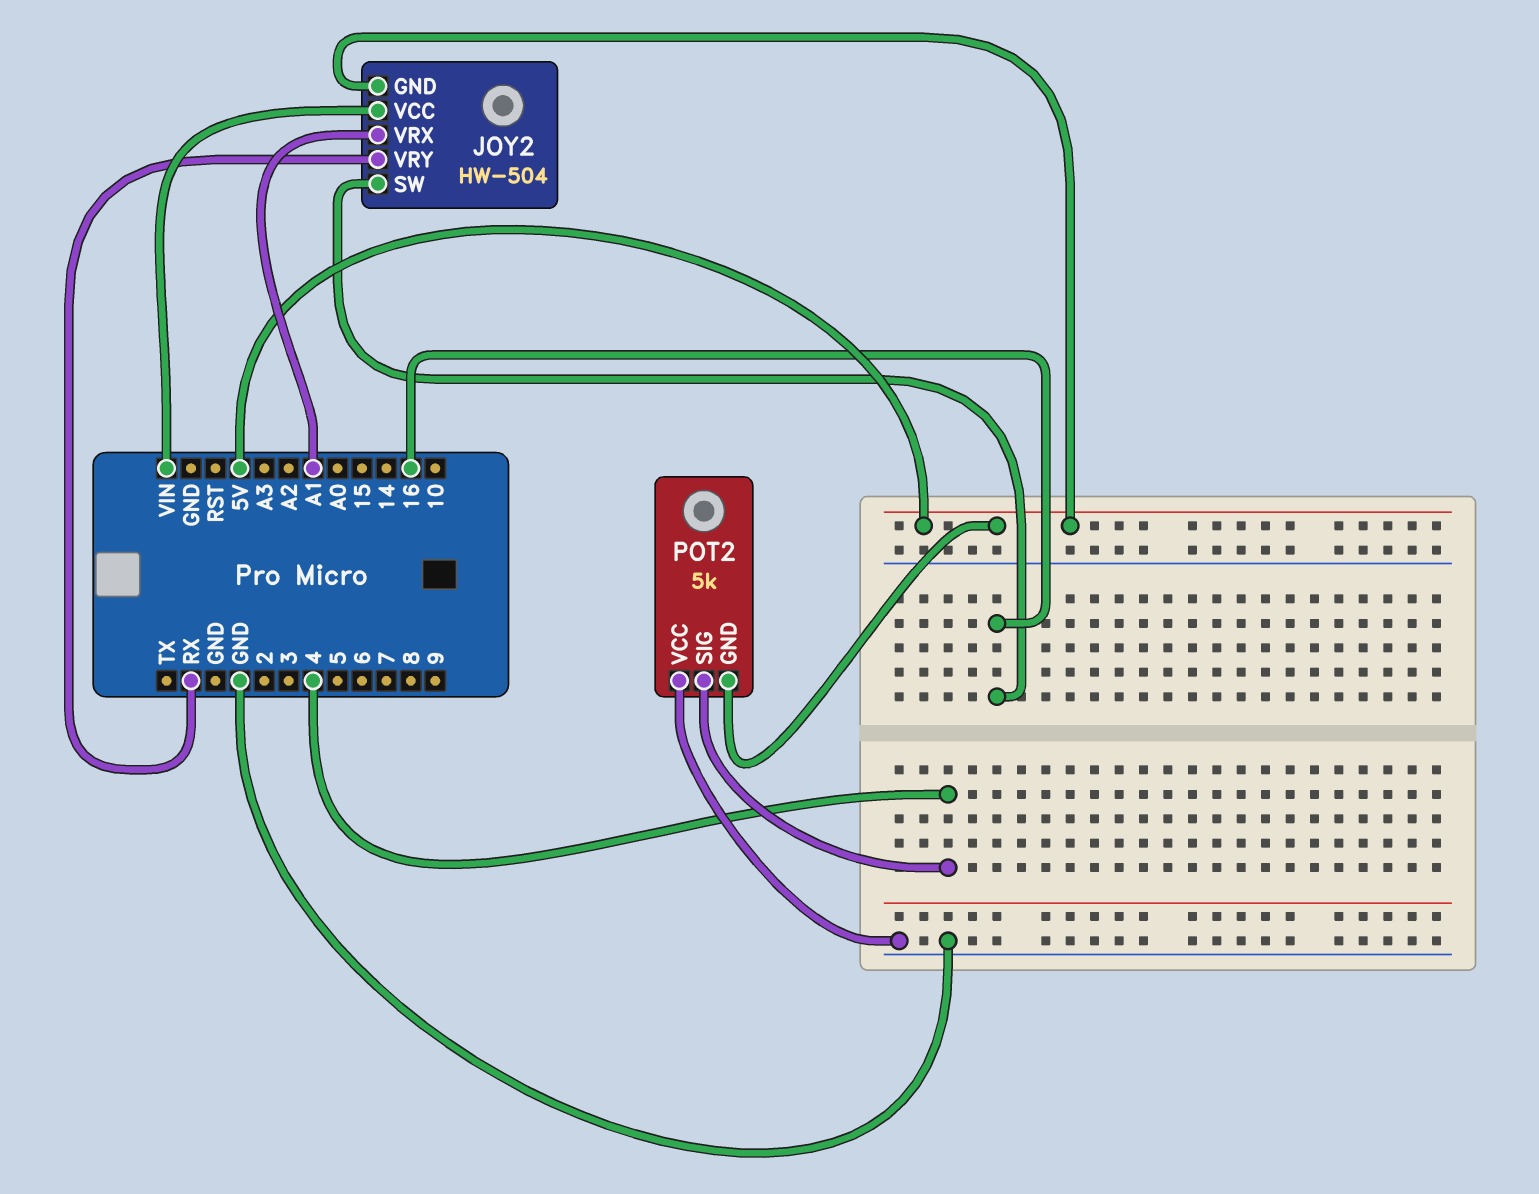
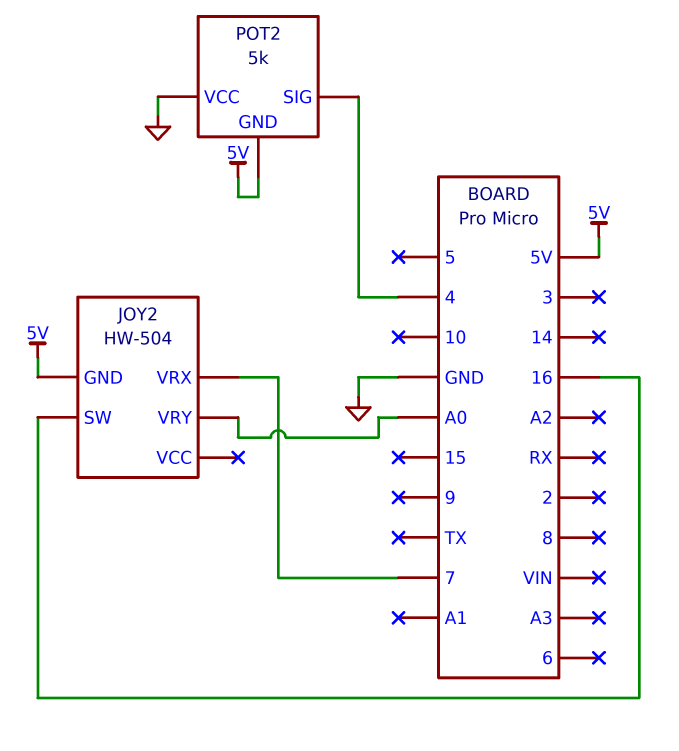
JOY2 pin VCC: VIN -> none
JOY2 pin VRX: A1 -> 7
JOY2 pin VRY: RX -> A0

